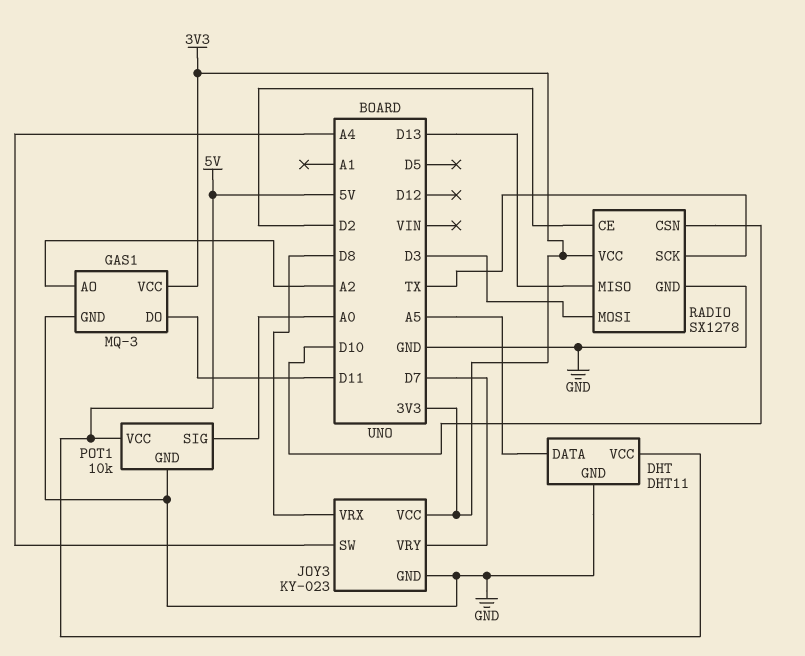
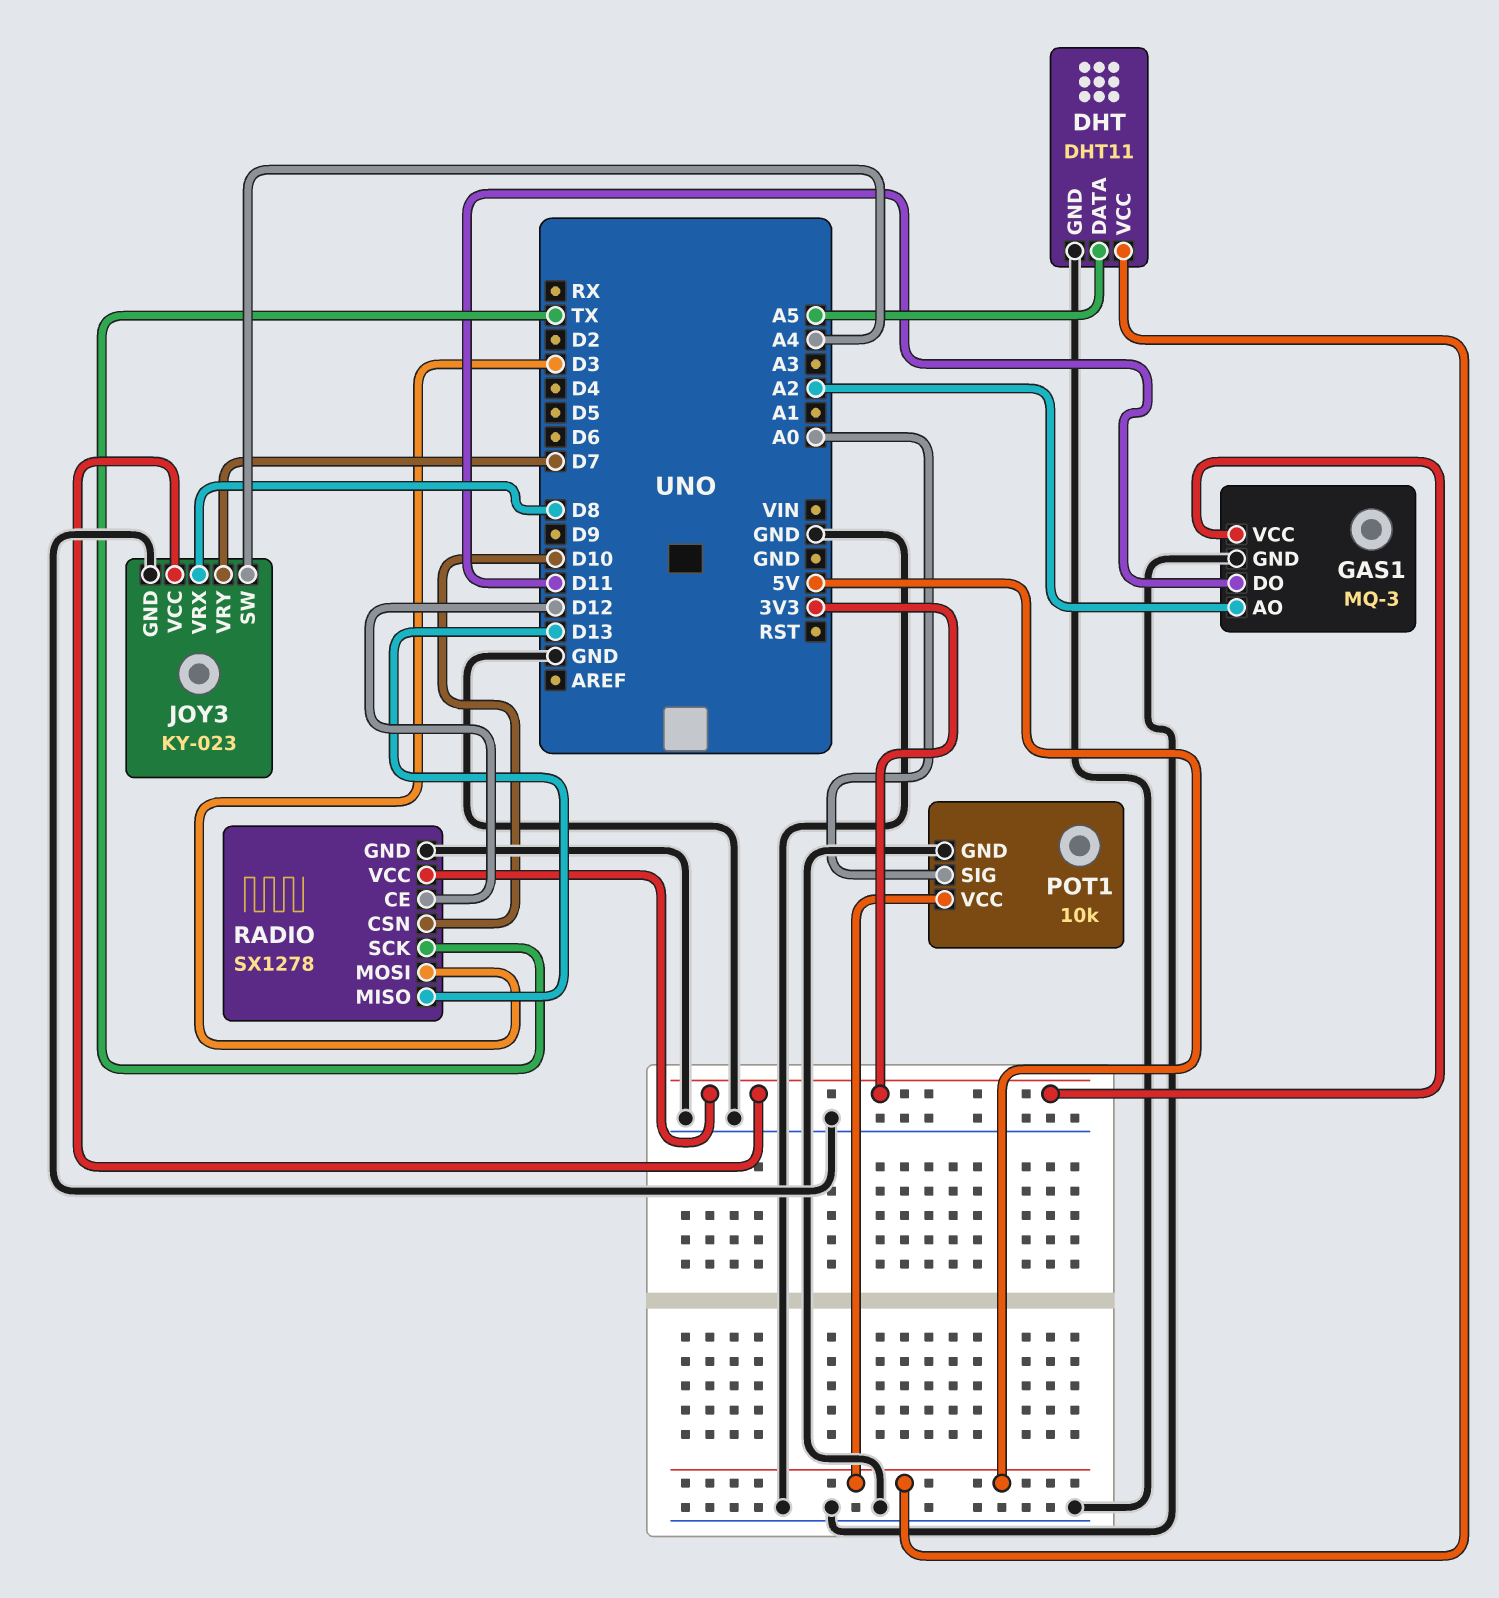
RADIO pin CE: D2 -> D12

